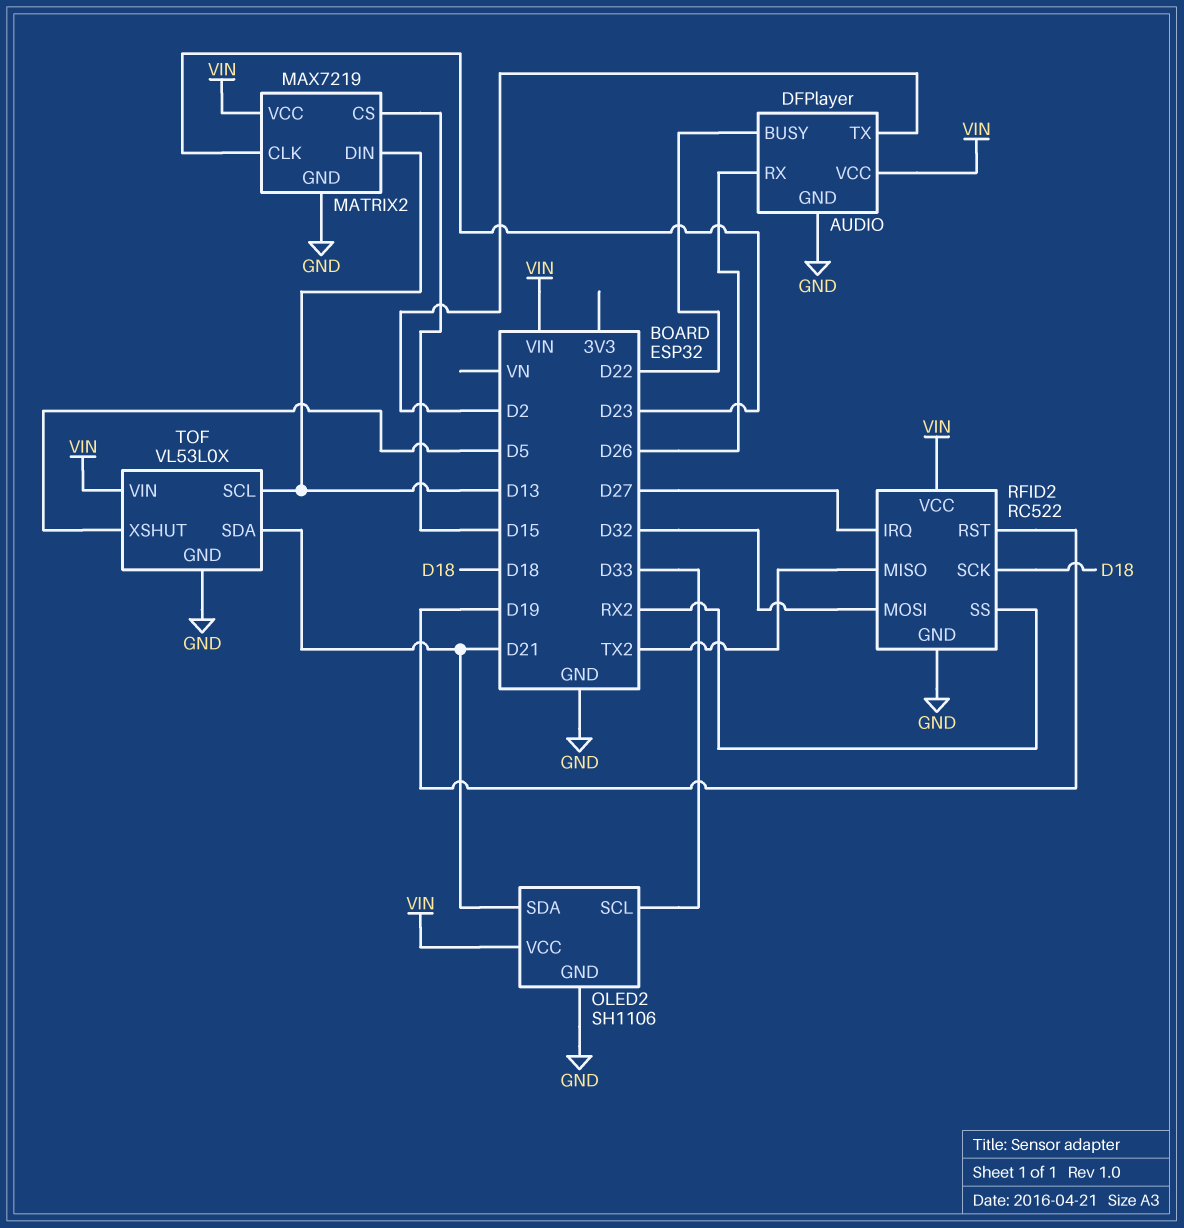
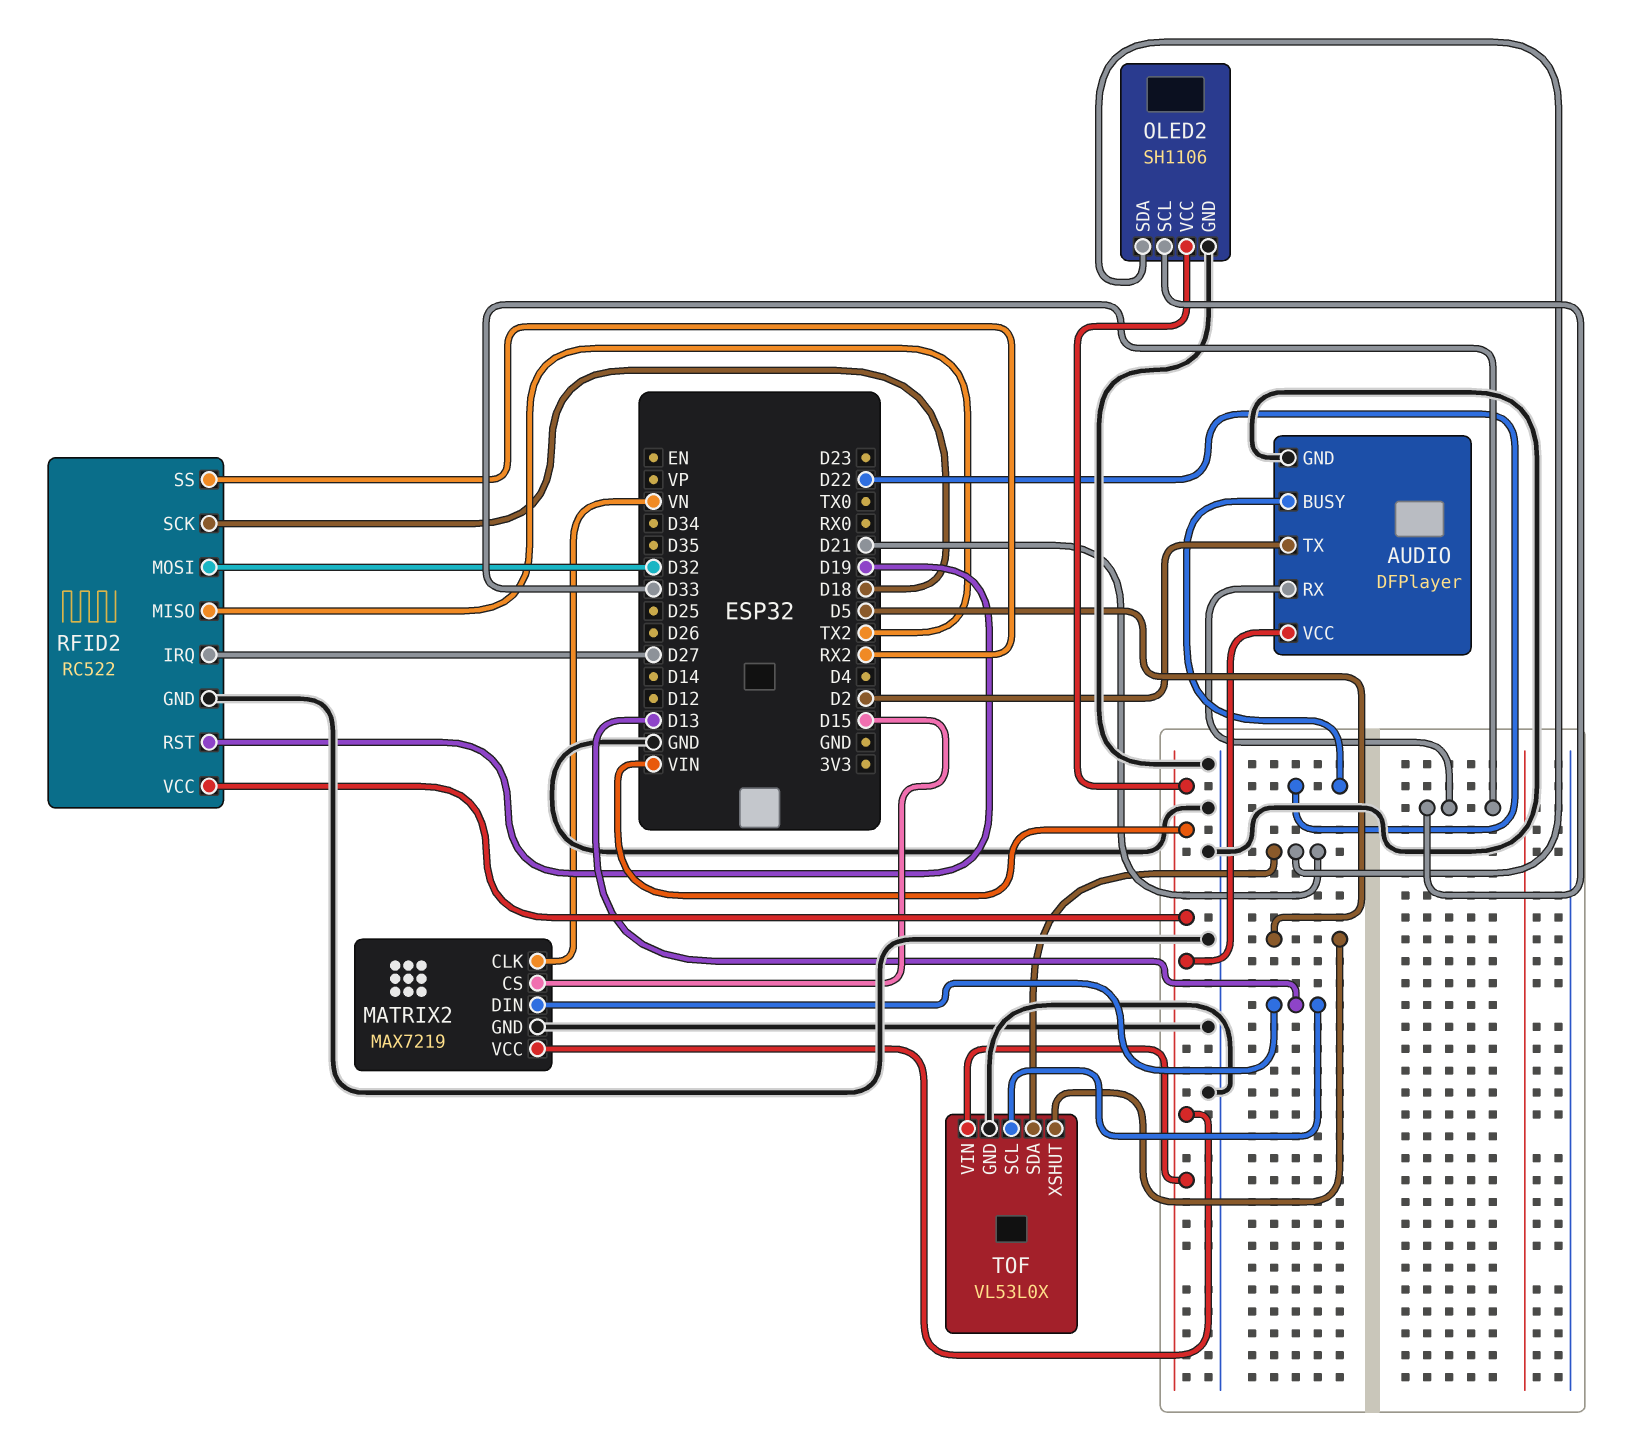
AUDIO pin RX: D26 -> D33
MATRIX2 pin CLK: D23 -> VN

